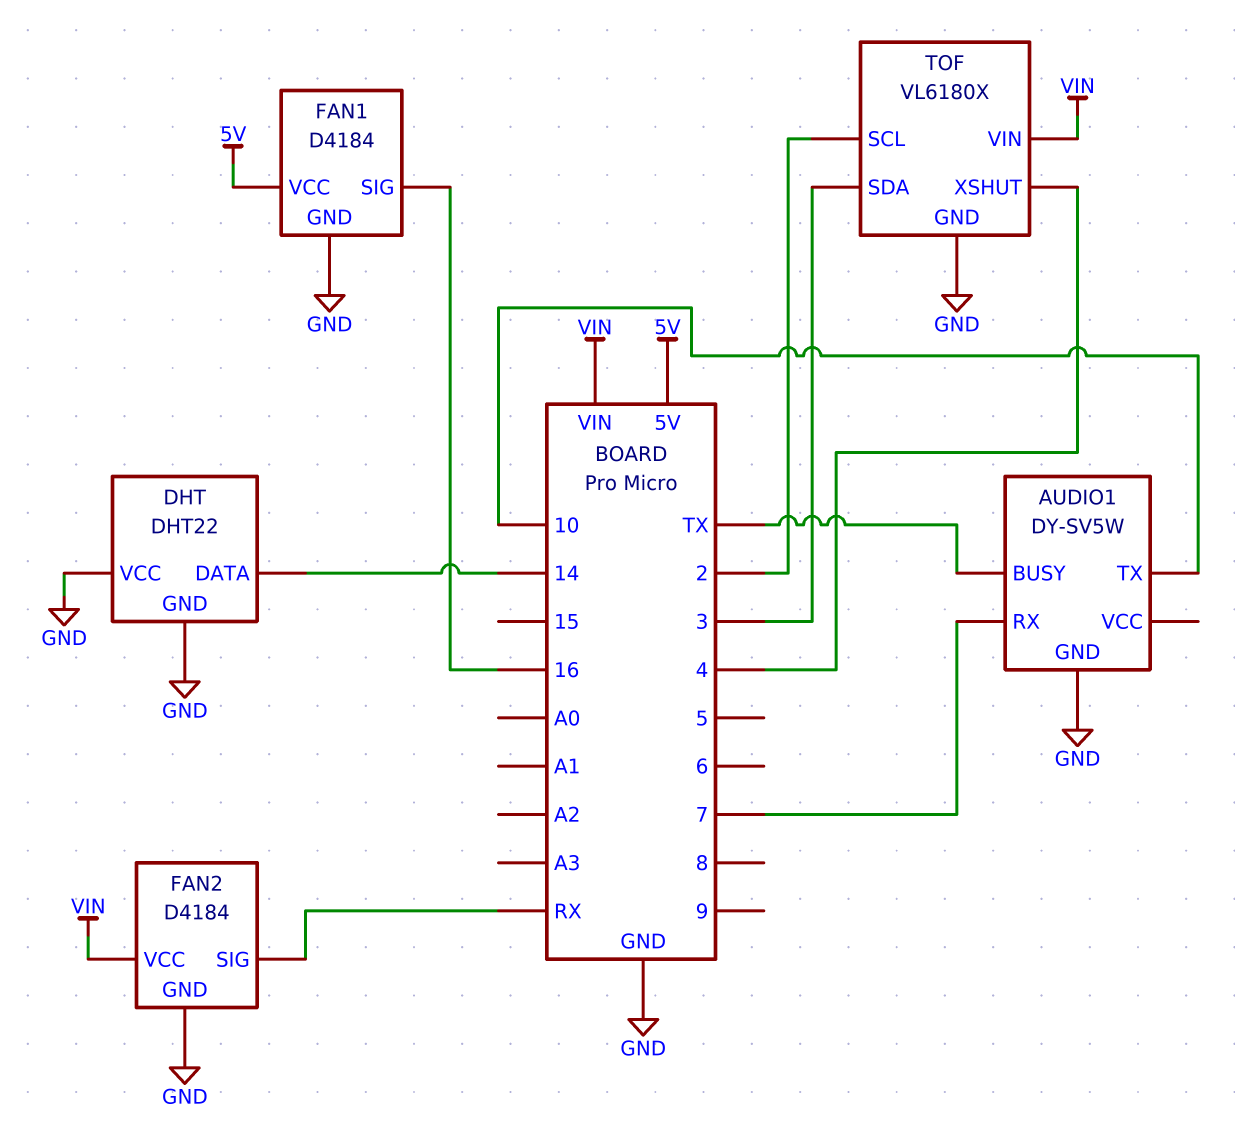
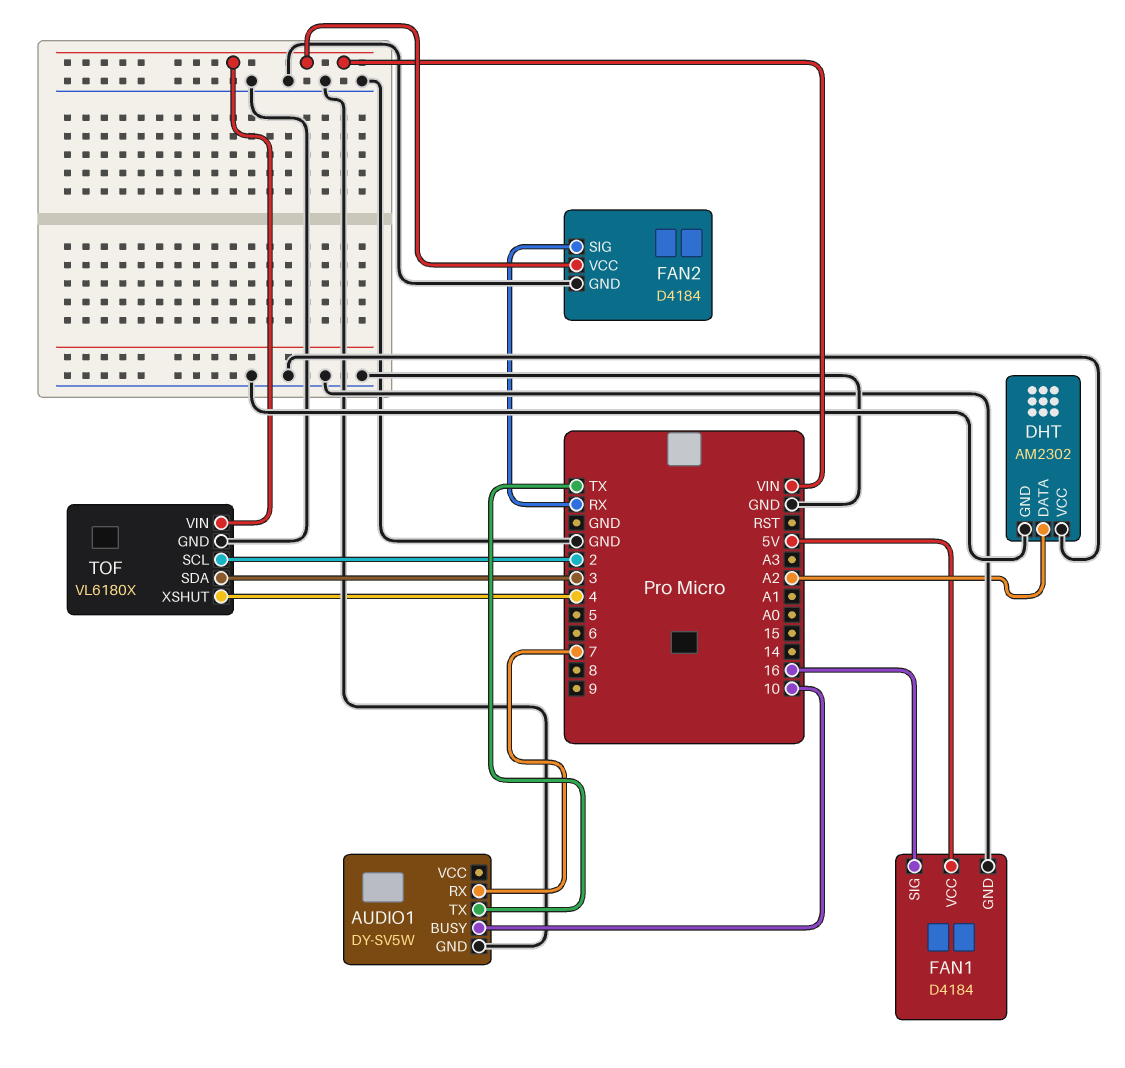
AUDIO1 pin BUSY: TX -> 10
AUDIO1 pin TX: 10 -> TX
DHT: DHT22 -> AM2302
DHT pin DATA: 14 -> A2

